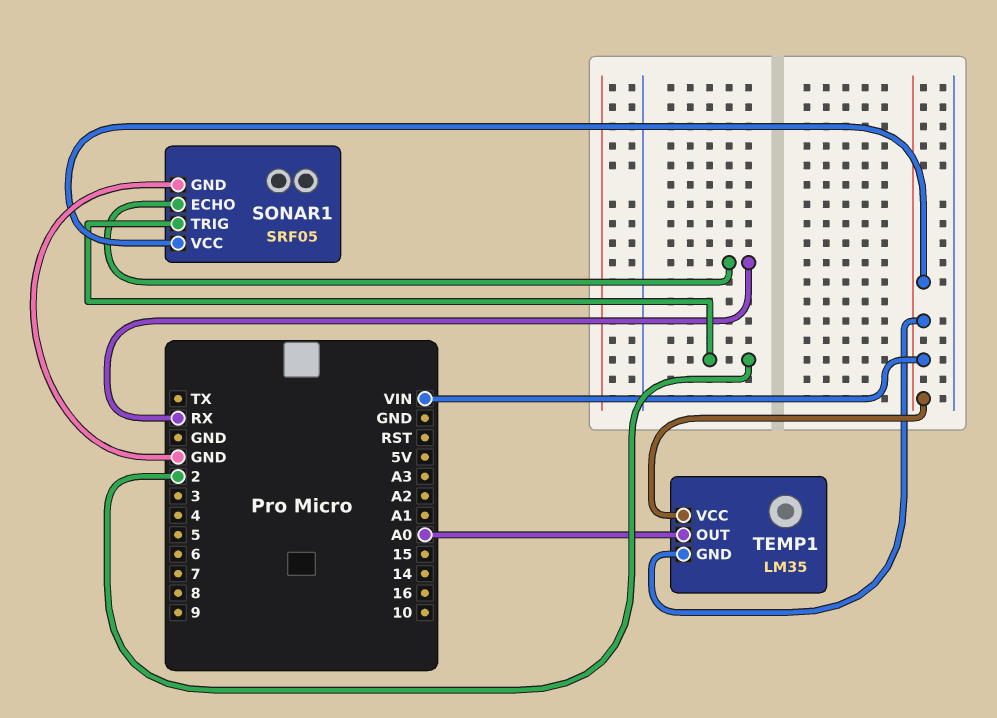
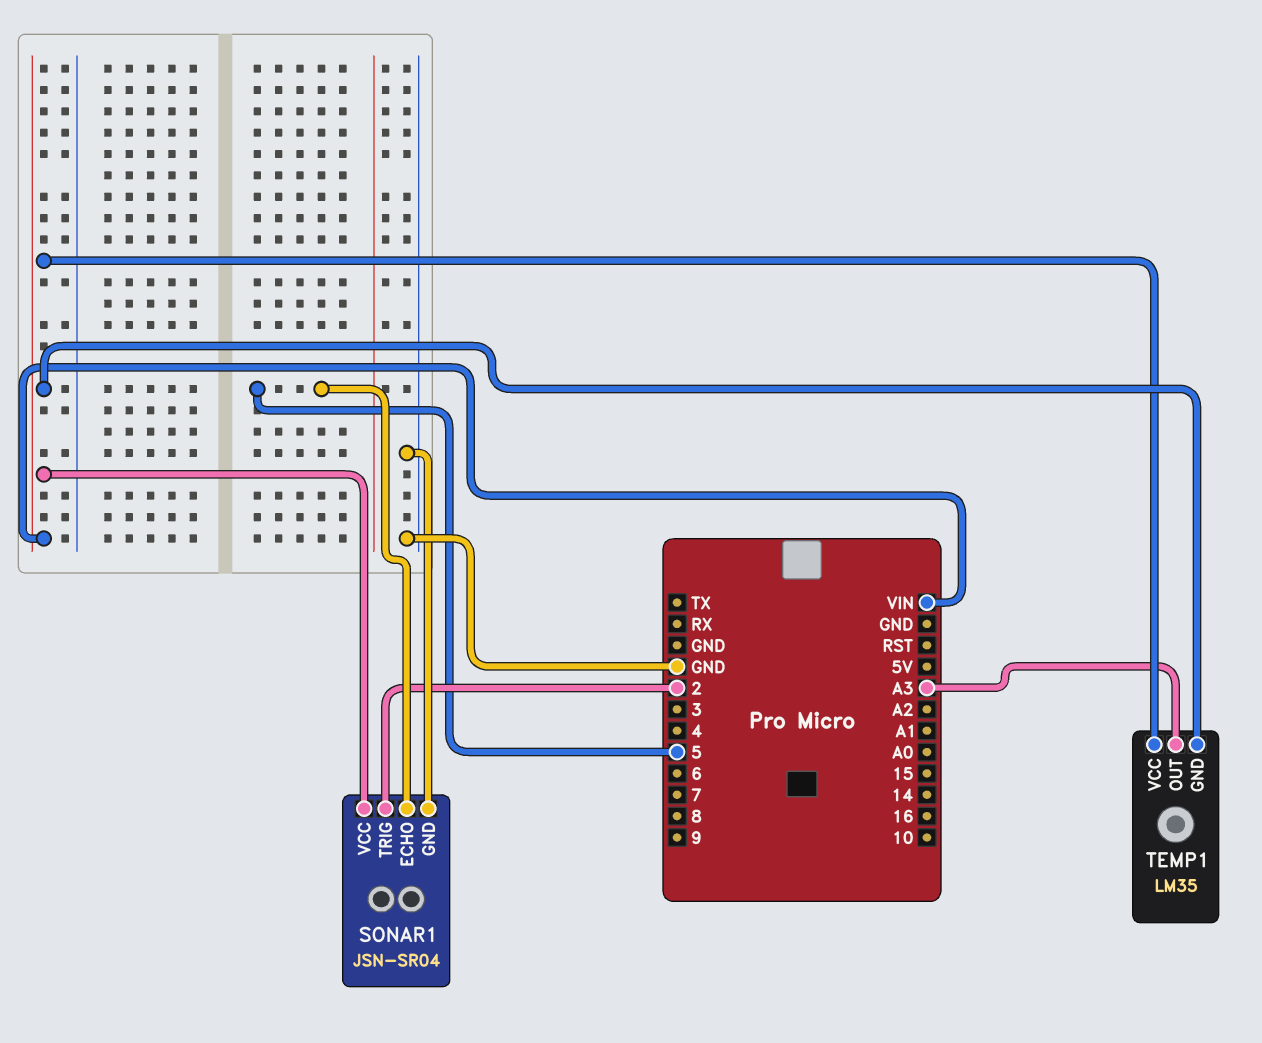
SONAR1: SRF05 -> JSN-SR04
SONAR1 pin ECHO: RX -> 5
TEMP1 pin OUT: A0 -> A3

